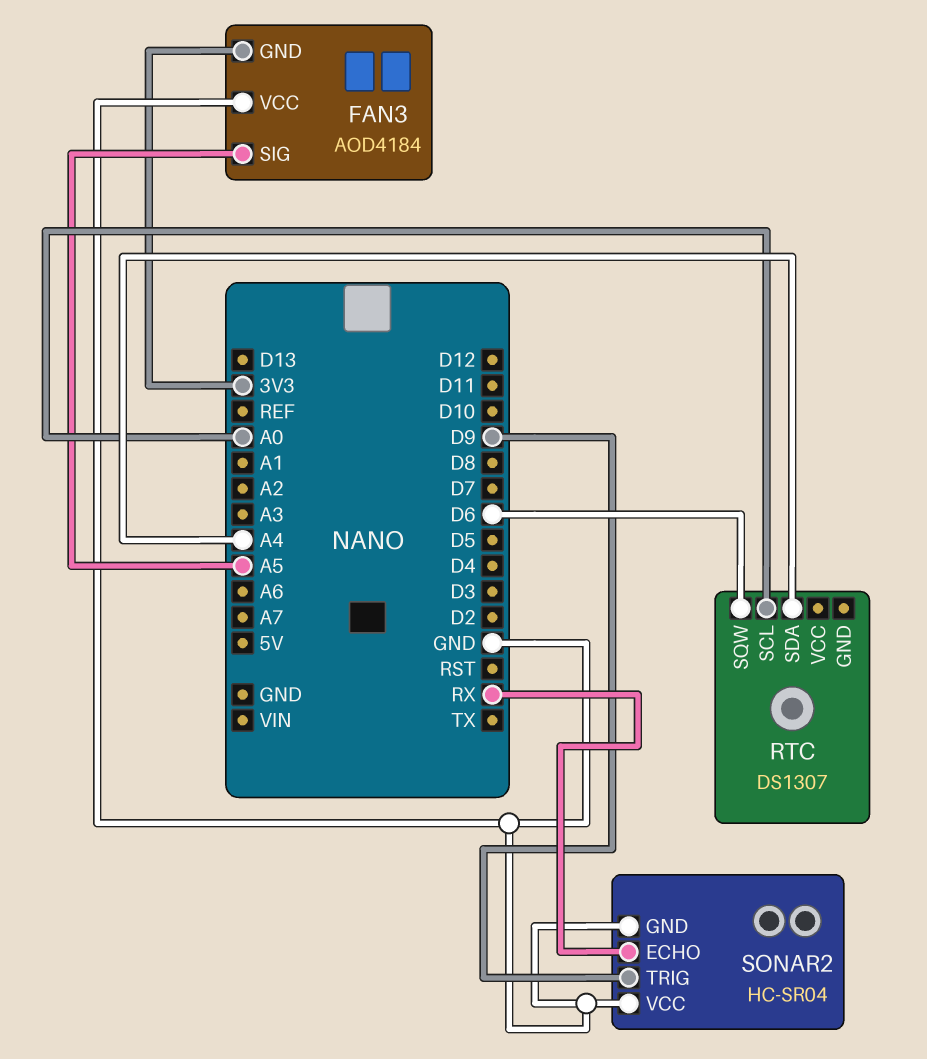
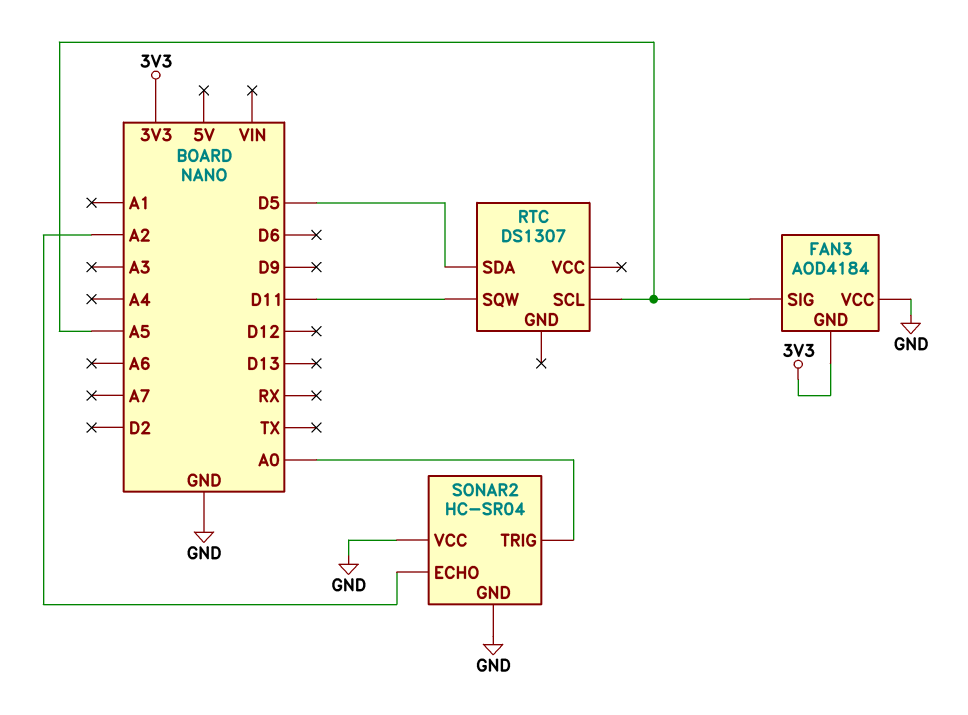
RTC pin SCL: A0 -> A5
RTC pin SDA: A4 -> D5
RTC pin SQW: D6 -> D11
SONAR2 pin ECHO: RX -> A2
SONAR2 pin TRIG: D9 -> A0

